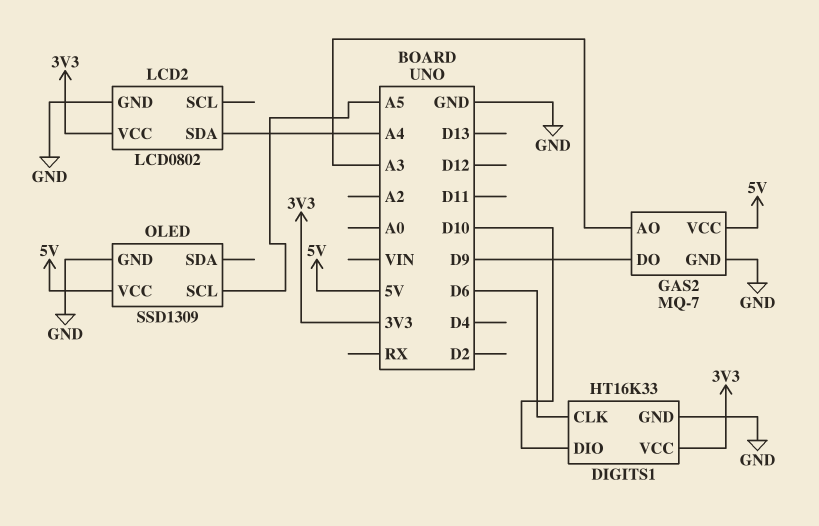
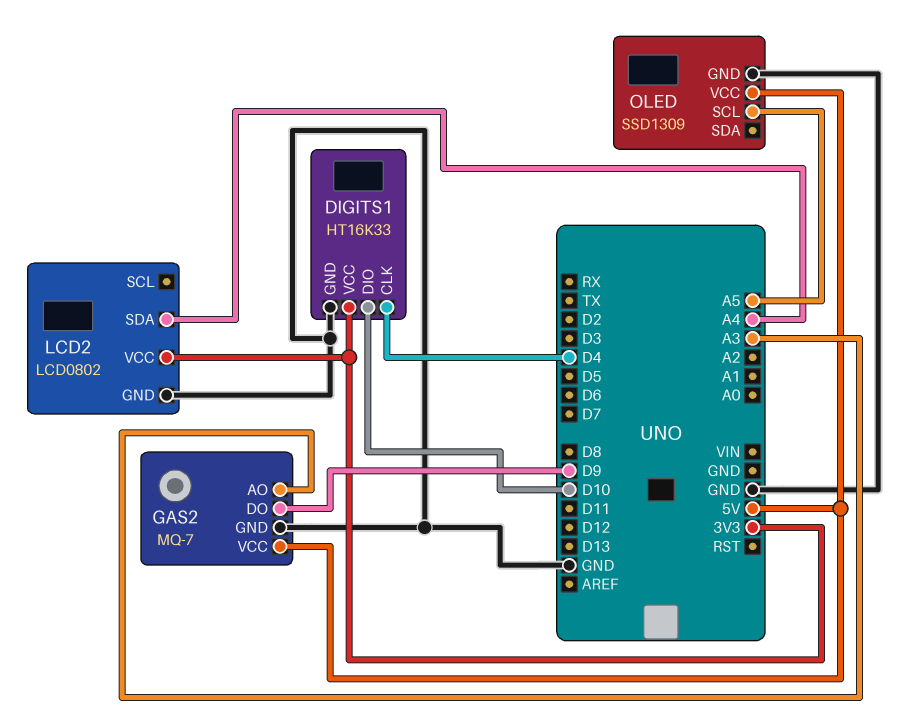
DIGITS1 pin CLK: D6 -> D4

